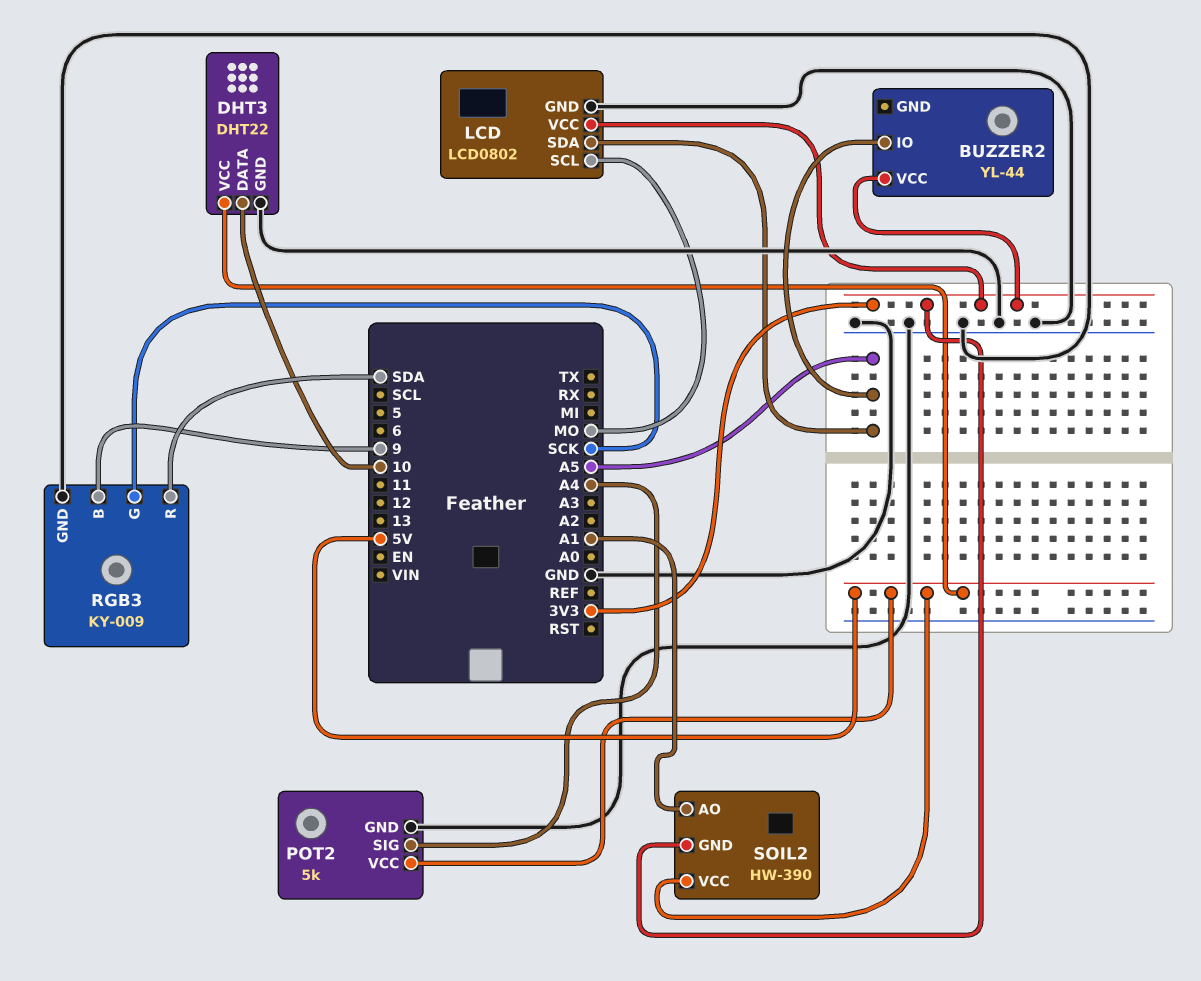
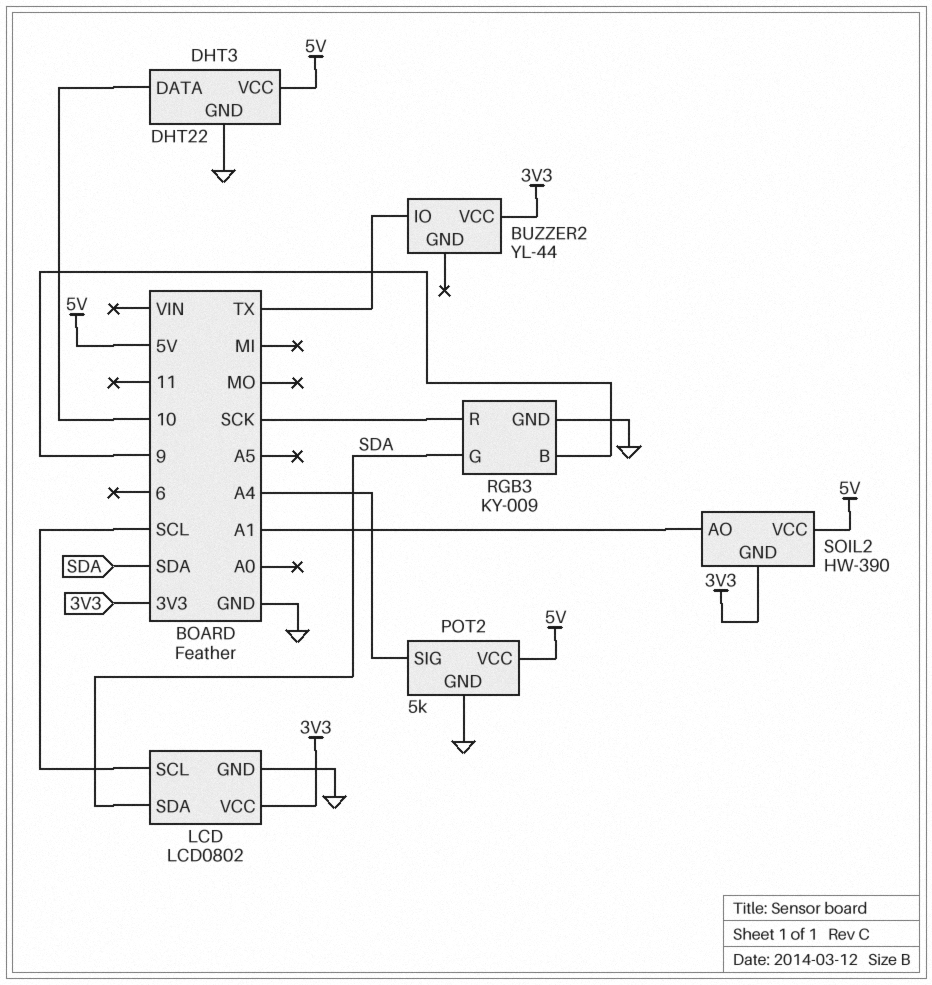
BUZZER2 pin IO: A5 -> TX
LCD pin SCL: MO -> SCL
LCD pin SDA: A5 -> SDA
RGB3 pin G: SCK -> SDA
RGB3 pin R: SDA -> SCK

